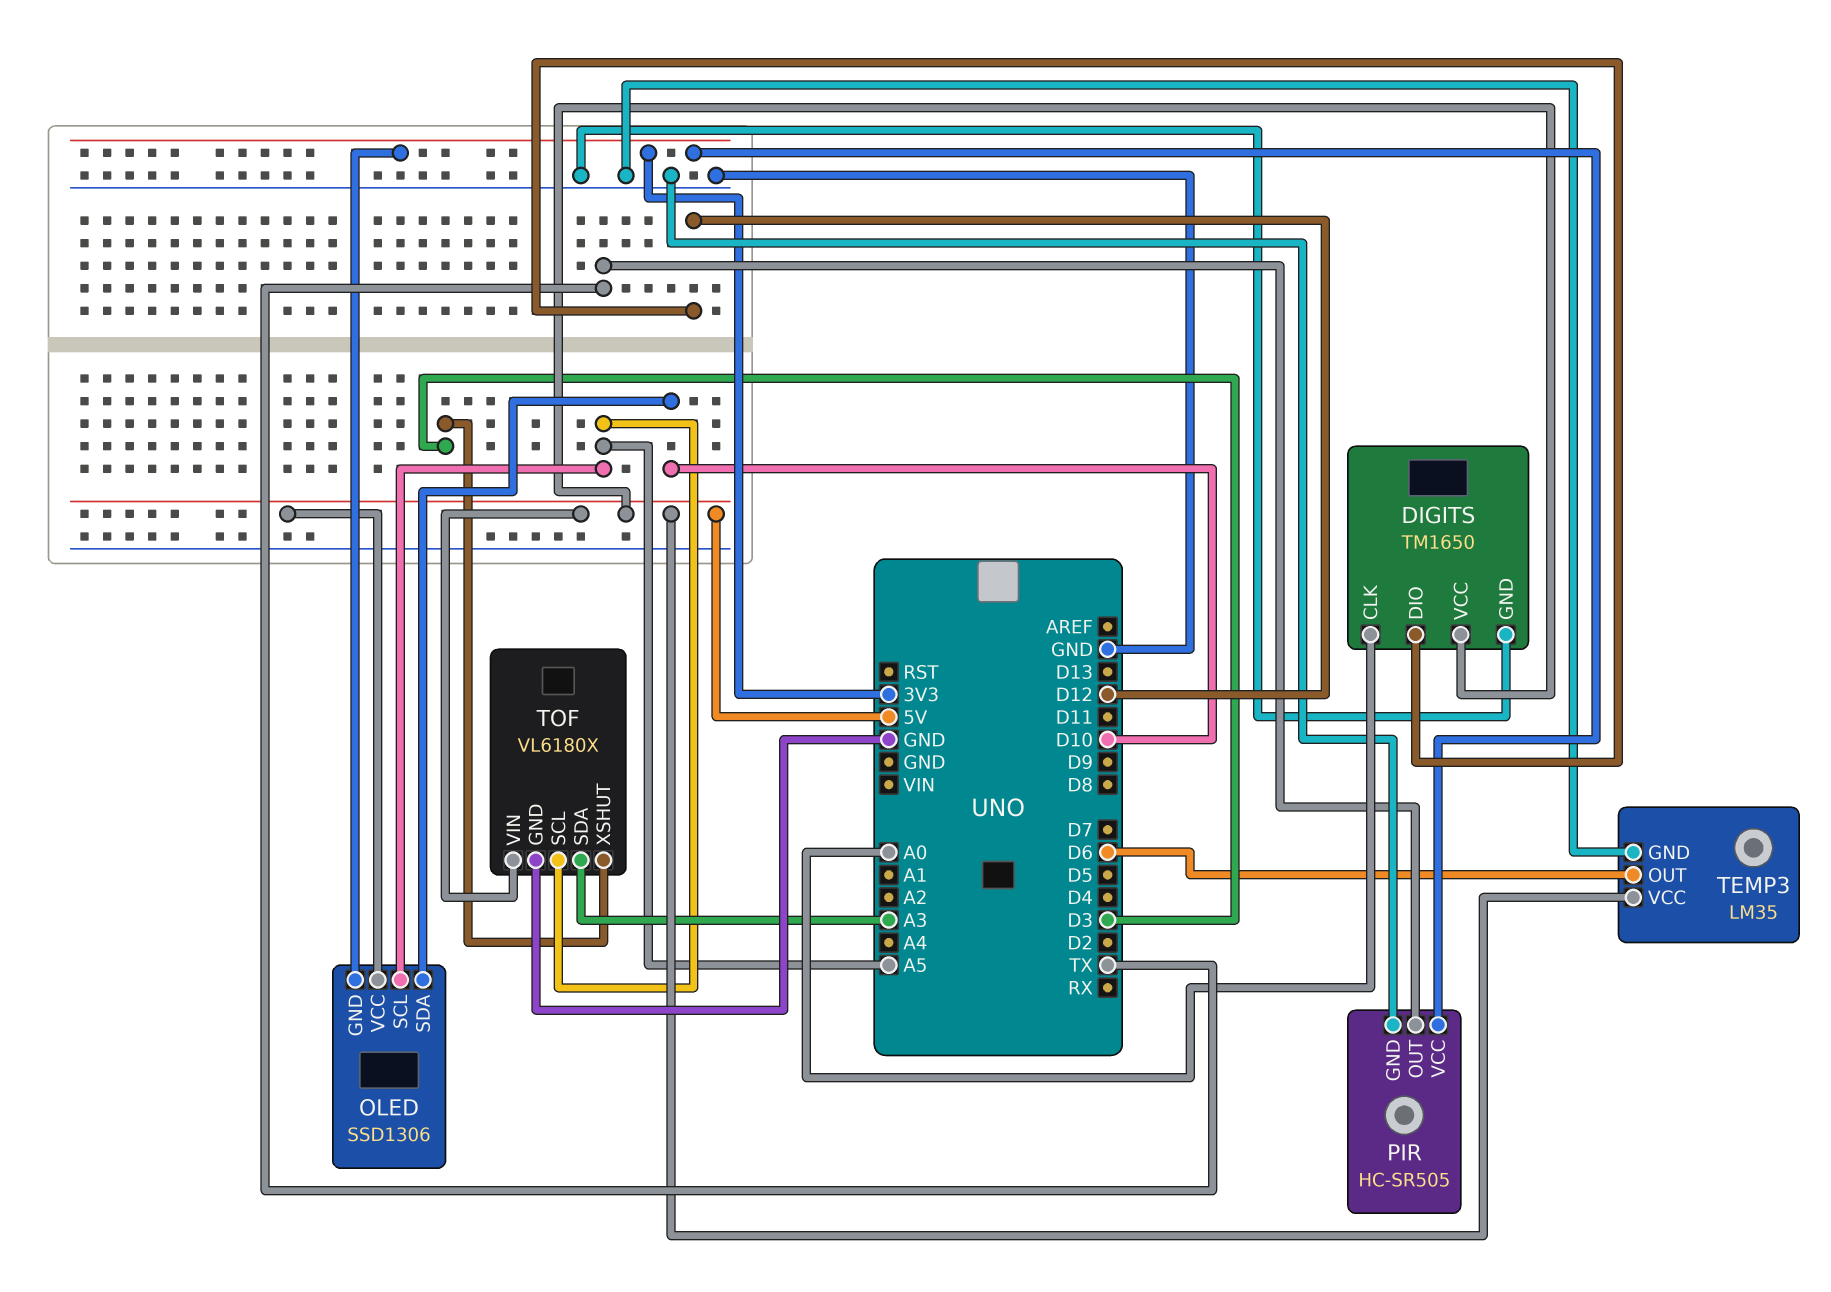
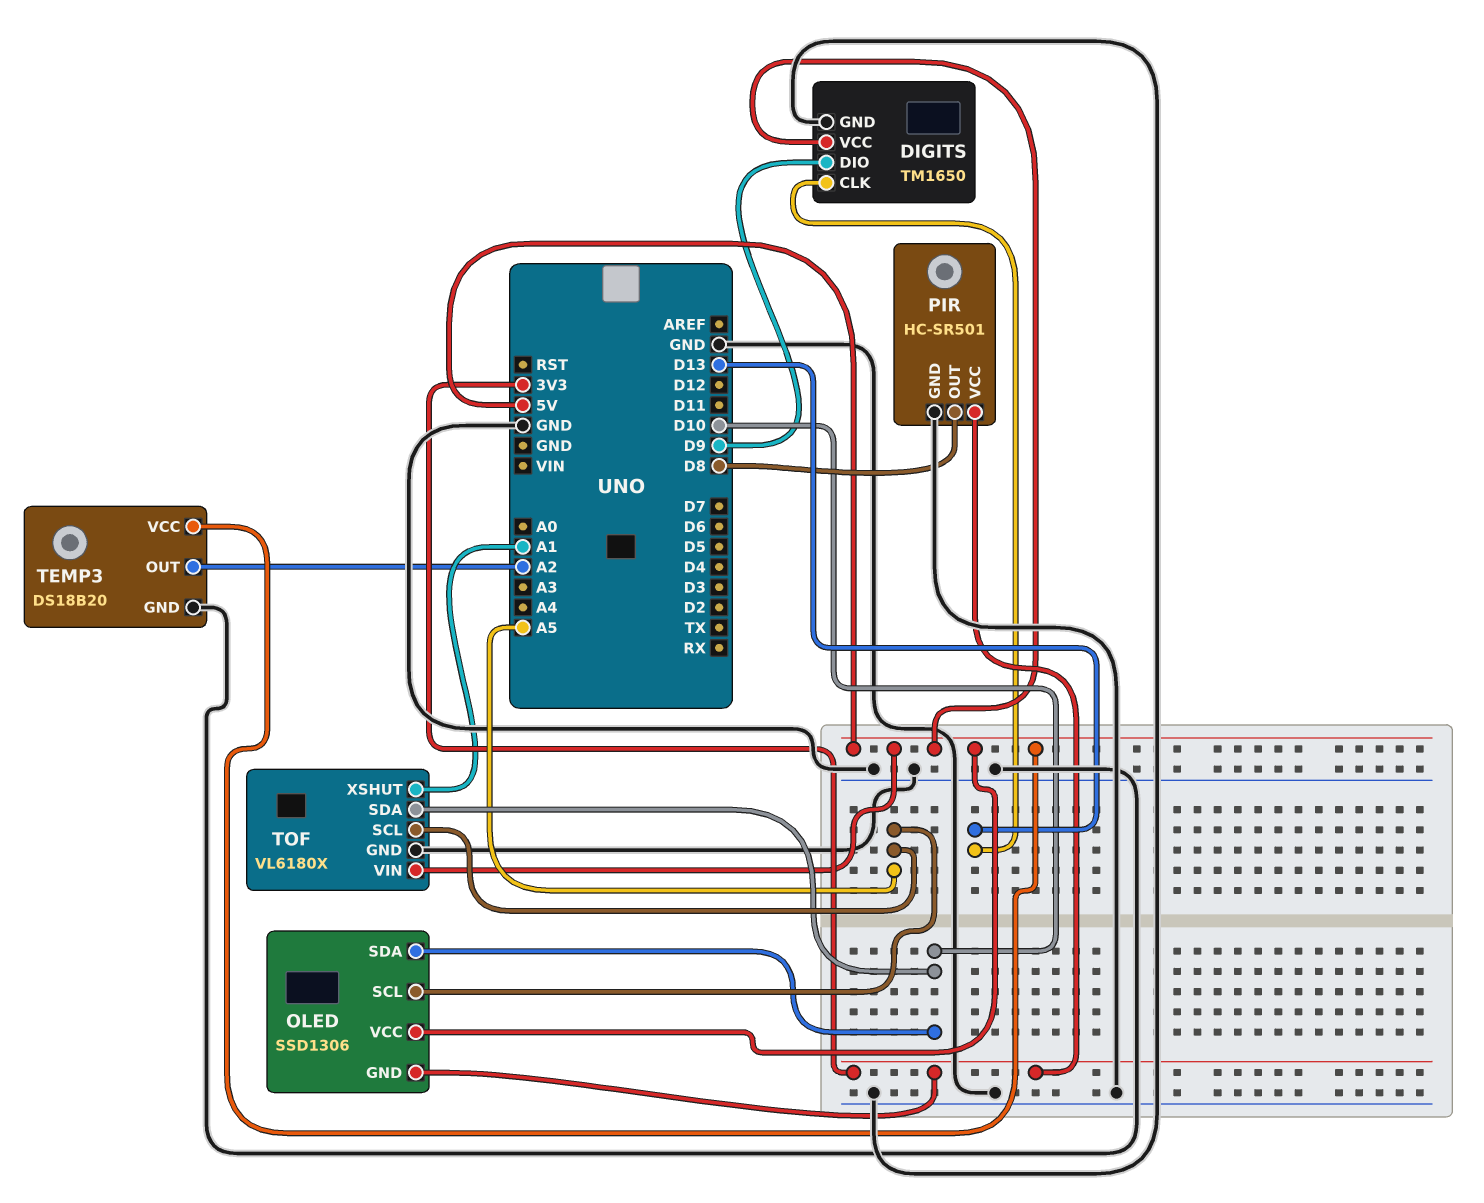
DIGITS pin CLK: A0 -> D13
DIGITS pin DIO: D12 -> D9
PIR: HC-SR505 -> HC-SR501
PIR pin OUT: TX -> D8
TEMP3: LM35 -> DS18B20
TEMP3 pin OUT: D6 -> A2
TOF pin SDA: A3 -> D10
TOF pin XSHUT: D3 -> A1

